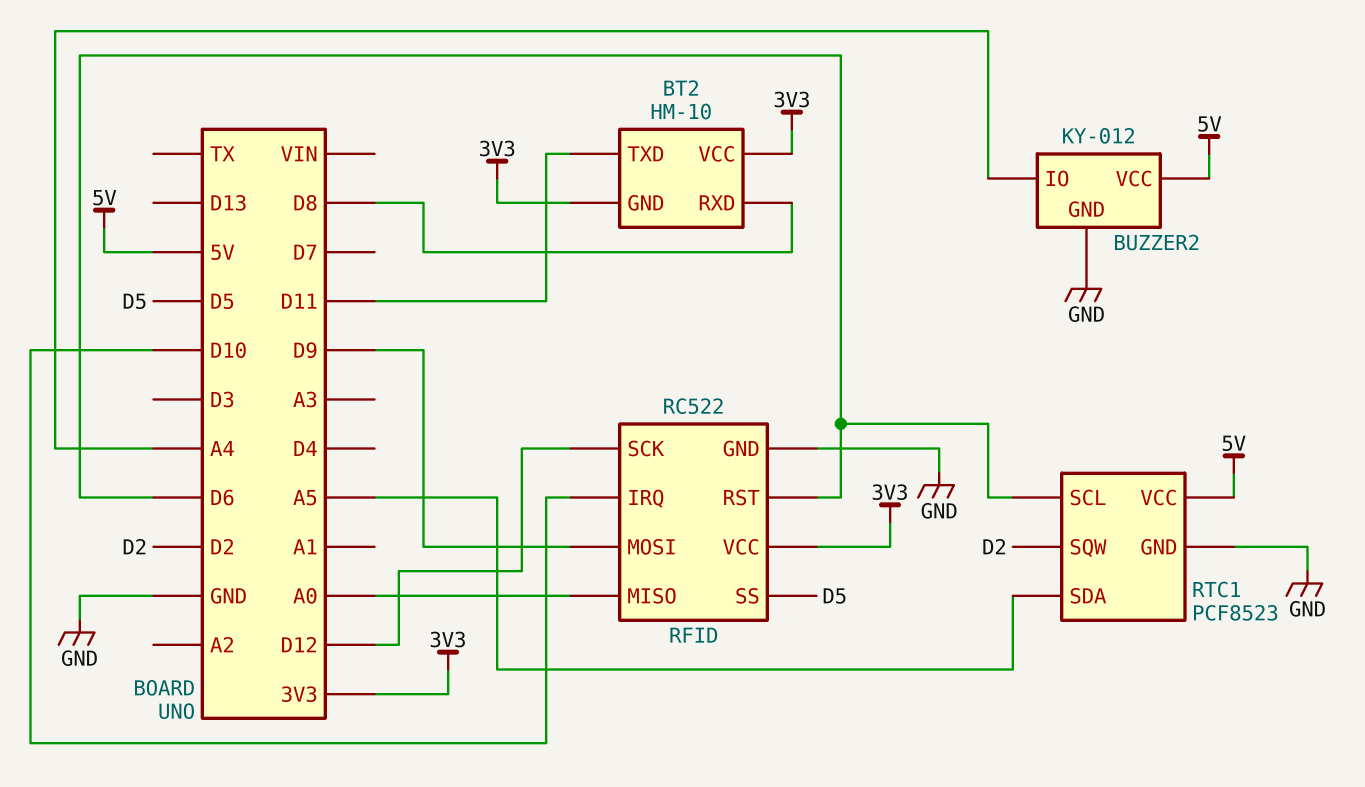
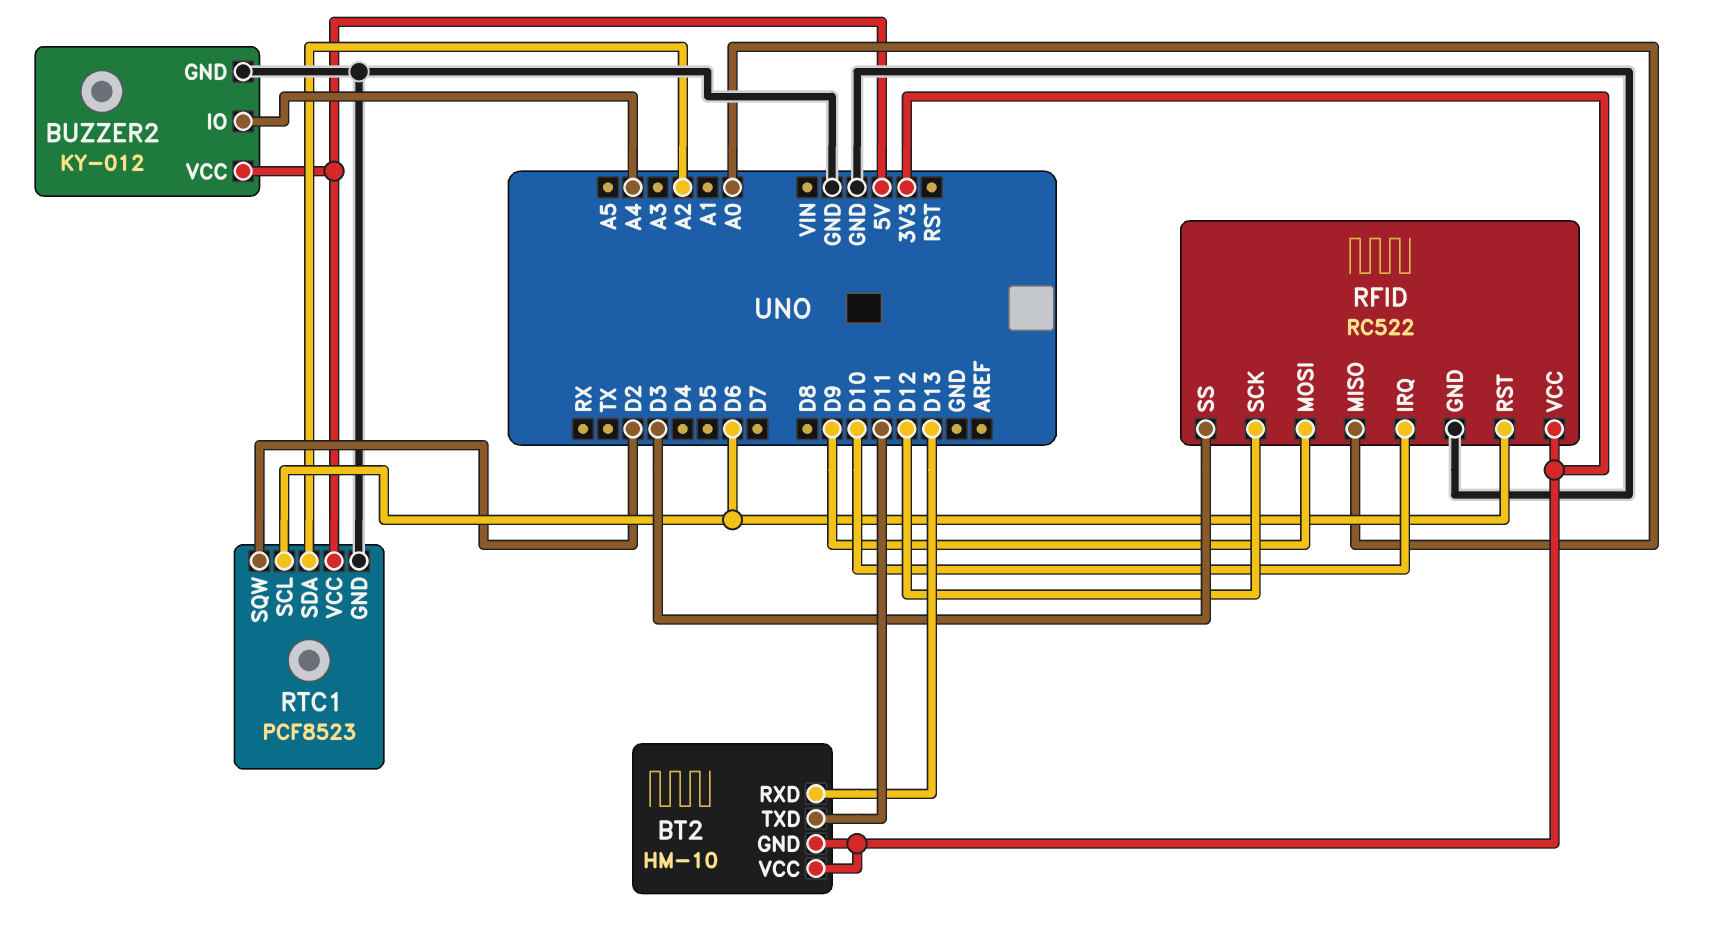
BT2 pin RXD: D8 -> D13
RFID pin SS: D5 -> D3
RTC1 pin SDA: A5 -> A2

